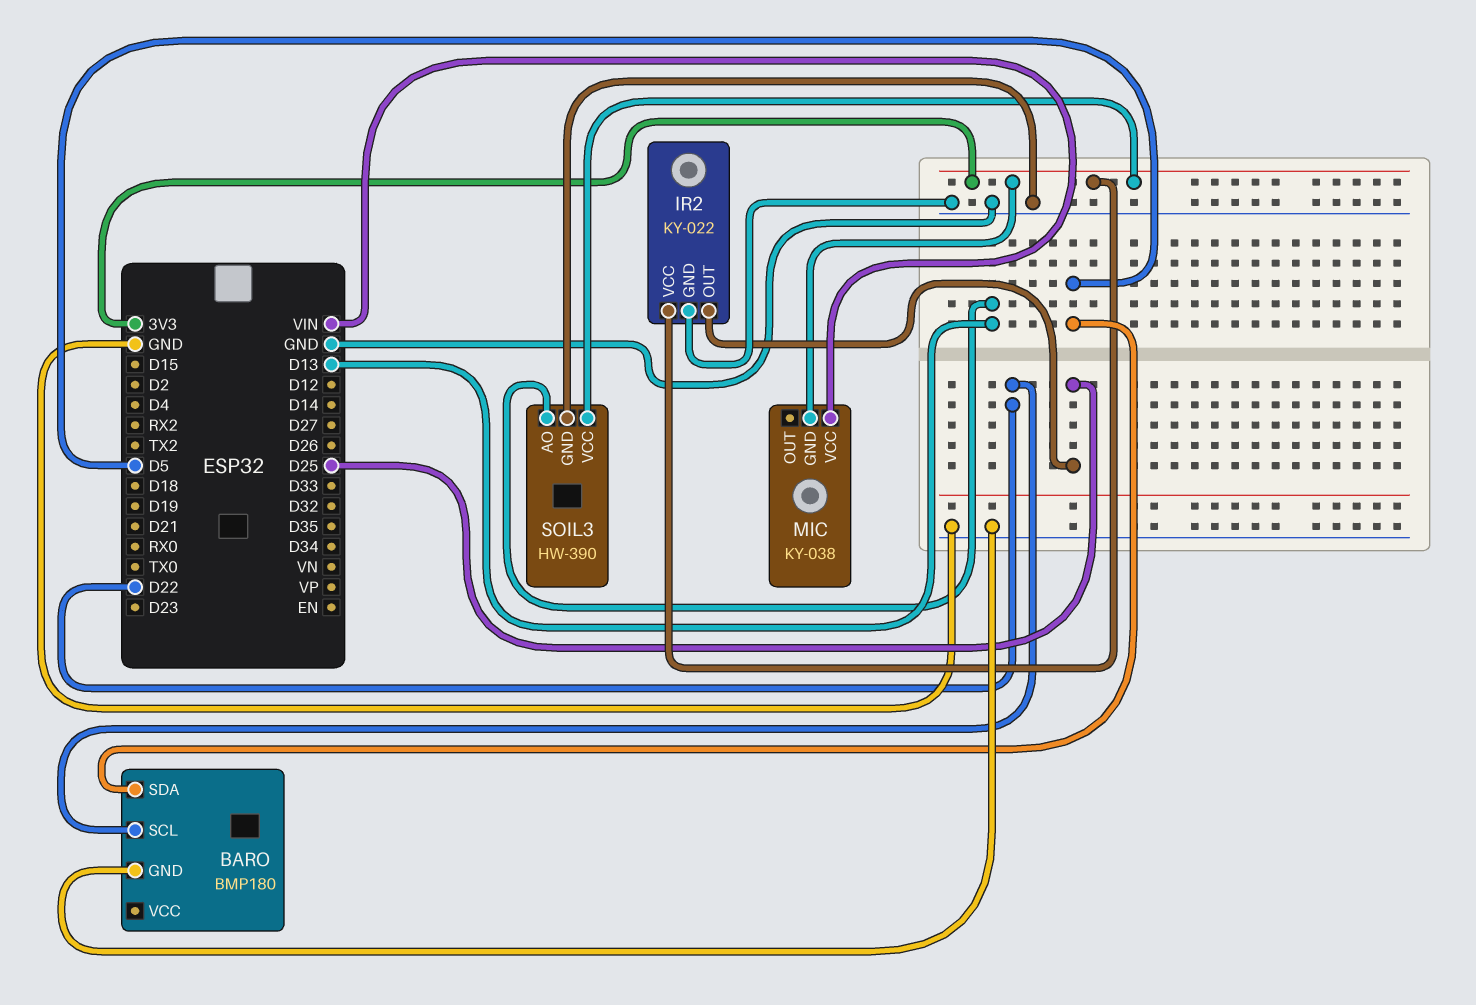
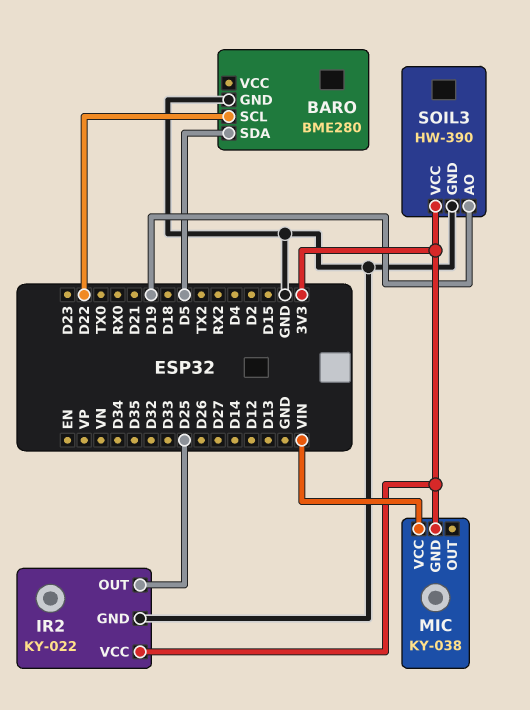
BARO: BMP180 -> BME280
SOIL3 pin AO: D13 -> D19

